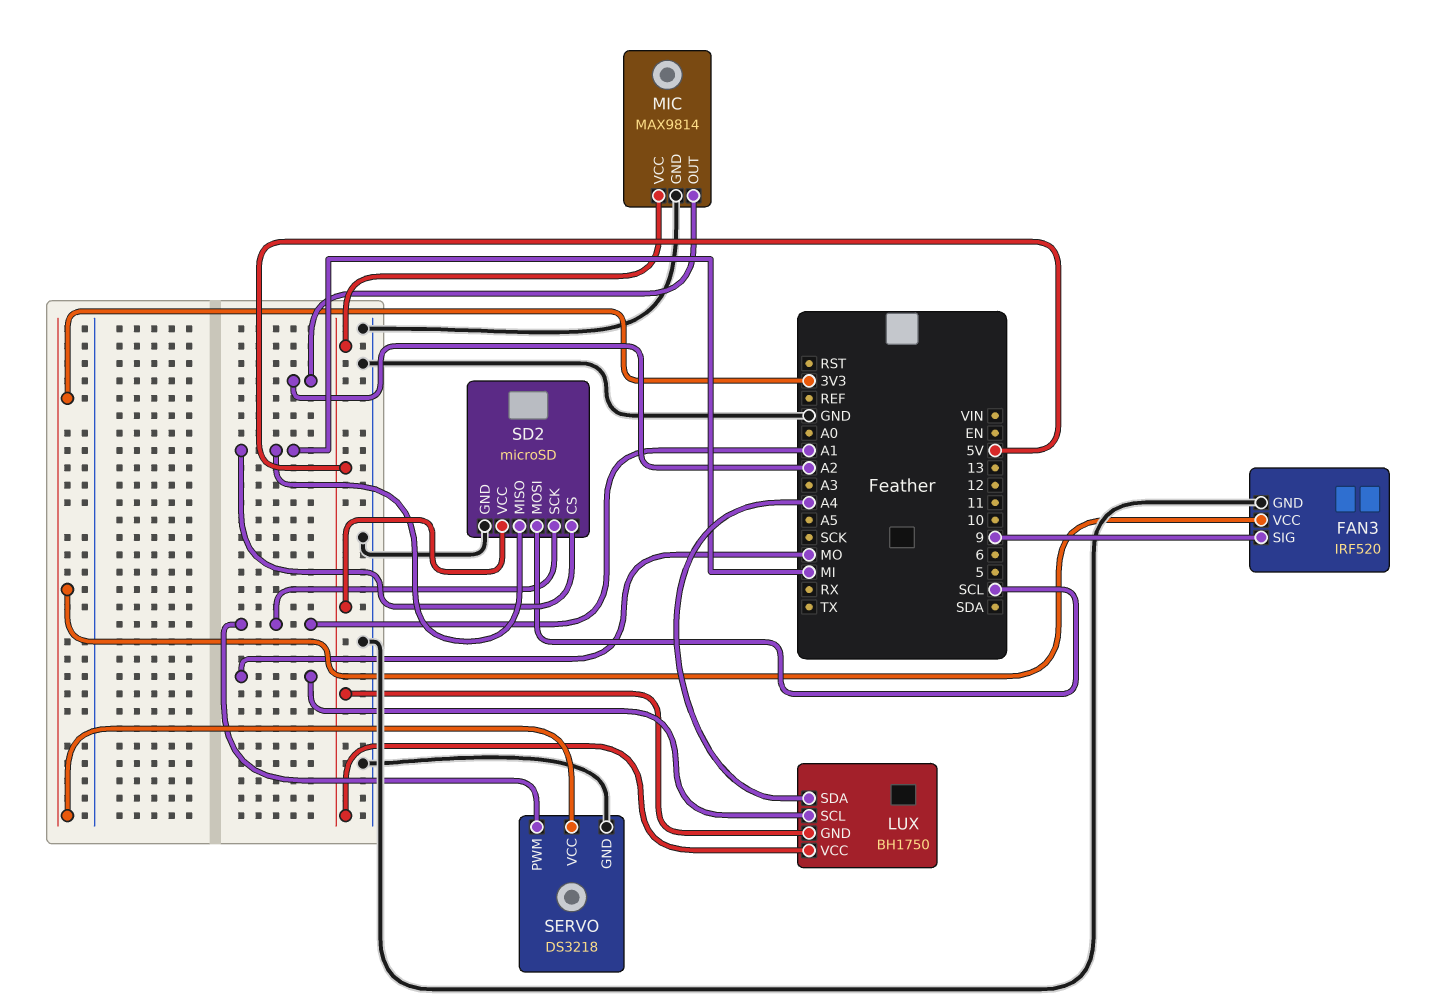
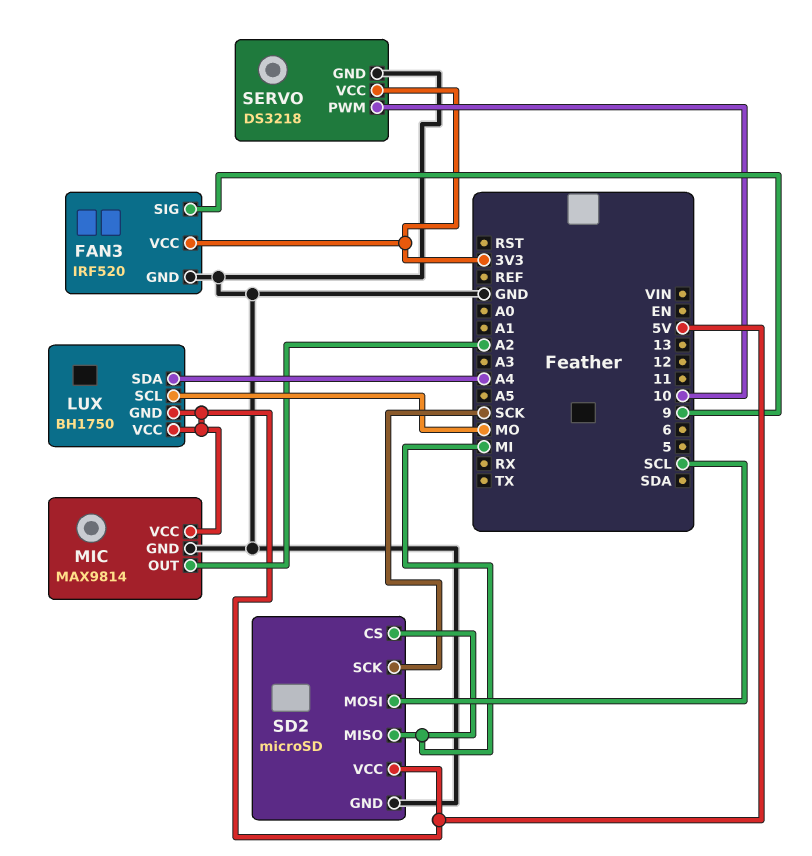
SD2 pin SCK: A1 -> SCK
SERVO pin PWM: A1 -> 10

